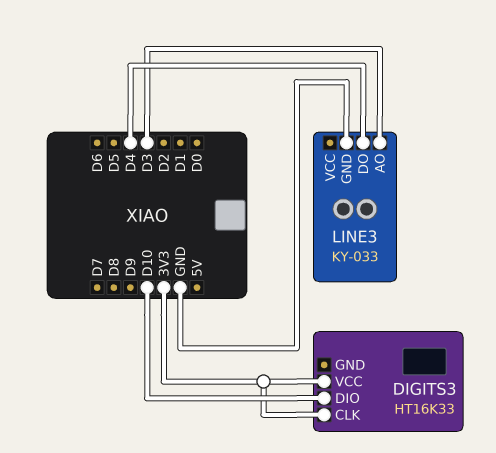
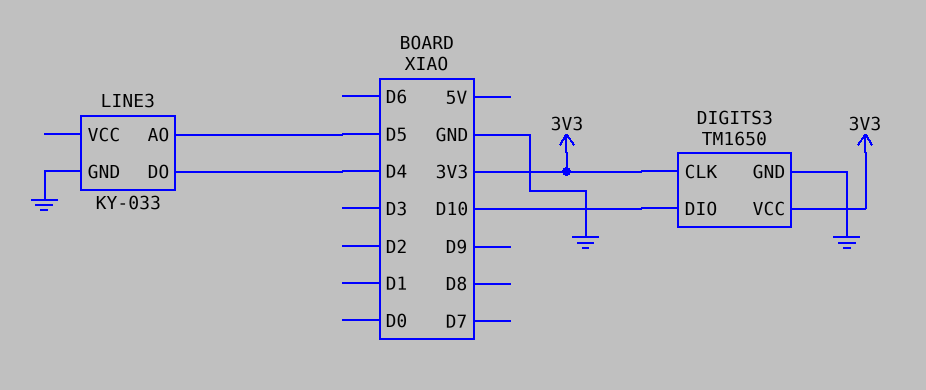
DIGITS3: HT16K33 -> TM1650
DIGITS3 pin GND: none -> GND
LINE3 pin AO: D3 -> D5

